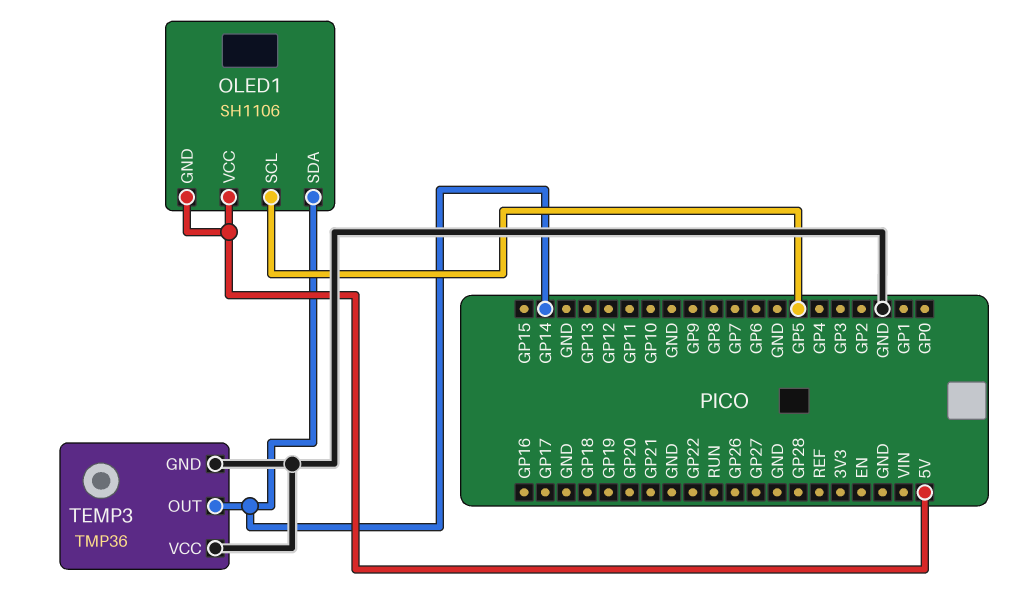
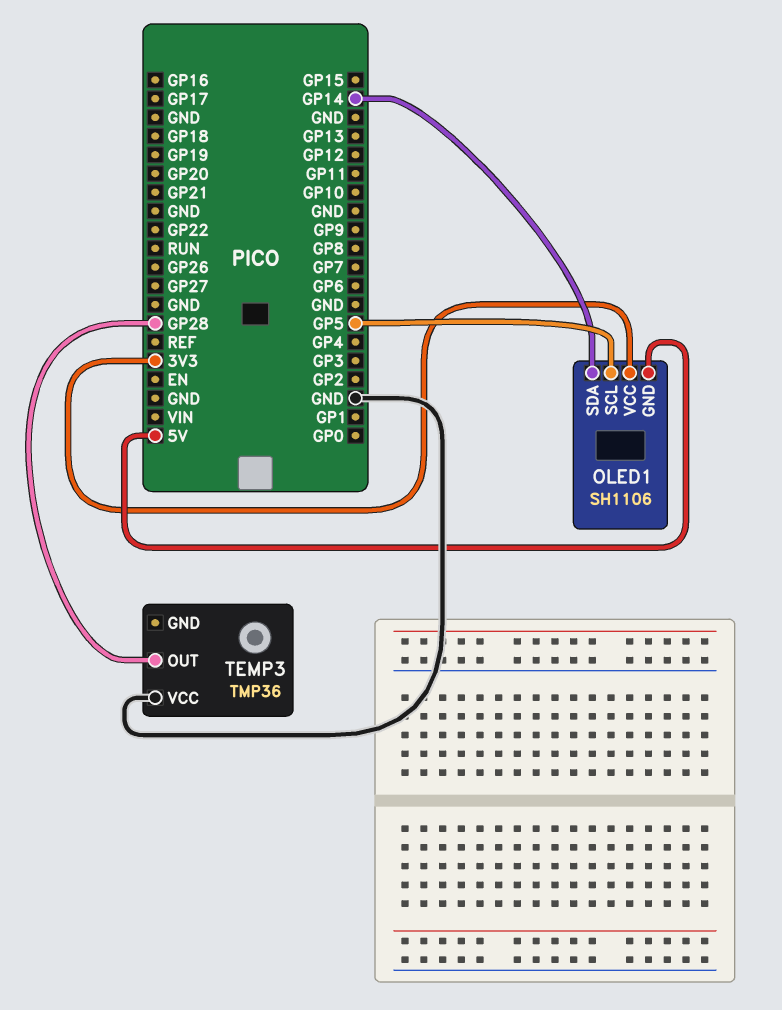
OLED1 pin VCC: 5V -> 3V3
TEMP3 pin GND: GND -> none
TEMP3 pin OUT: GP14 -> GP28

